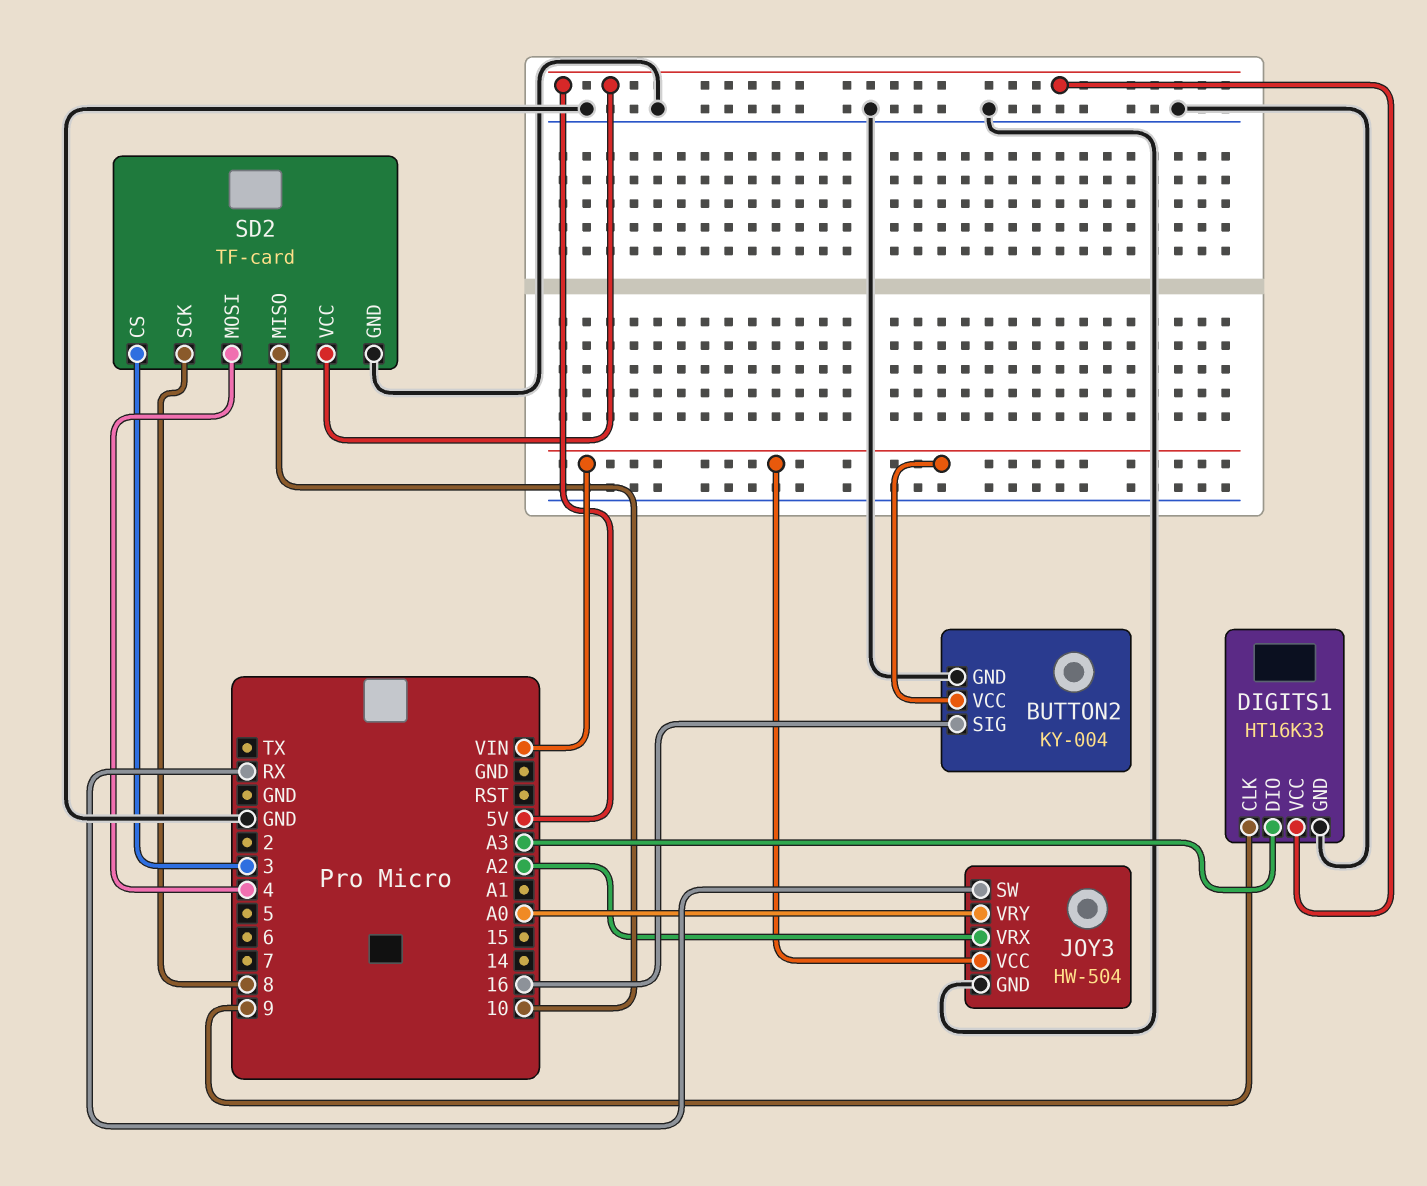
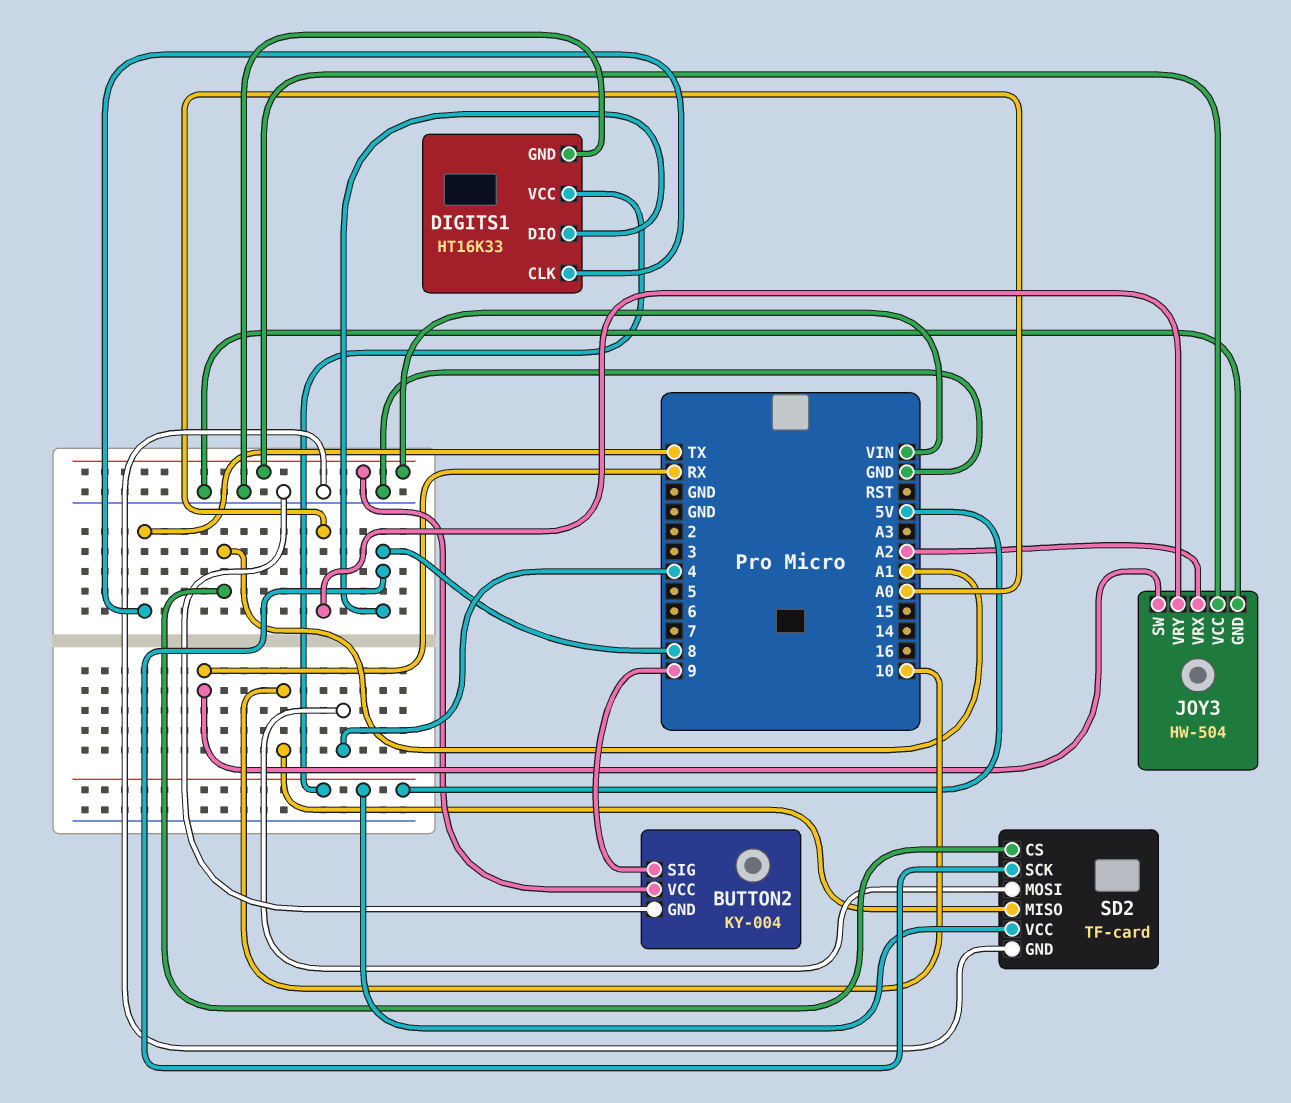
BUTTON2 pin SIG: 16 -> 9
DIGITS1 pin CLK: 9 -> TX
DIGITS1 pin DIO: A3 -> 8
SD2 pin CS: 3 -> A1

